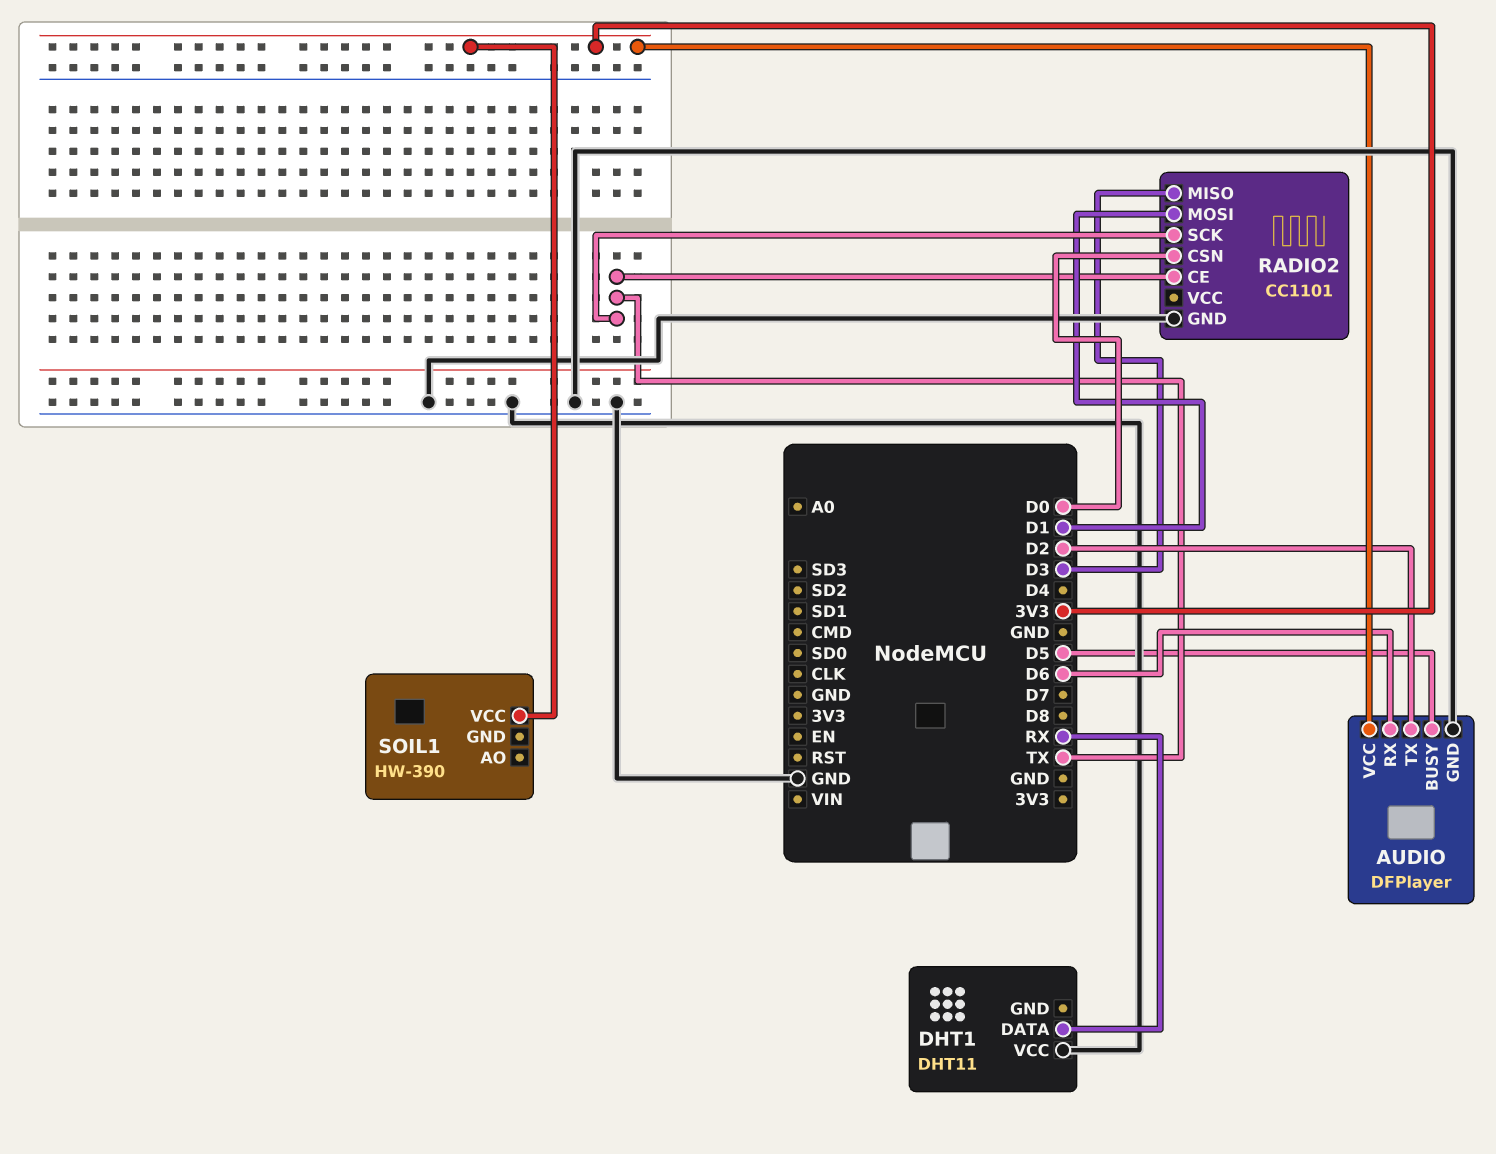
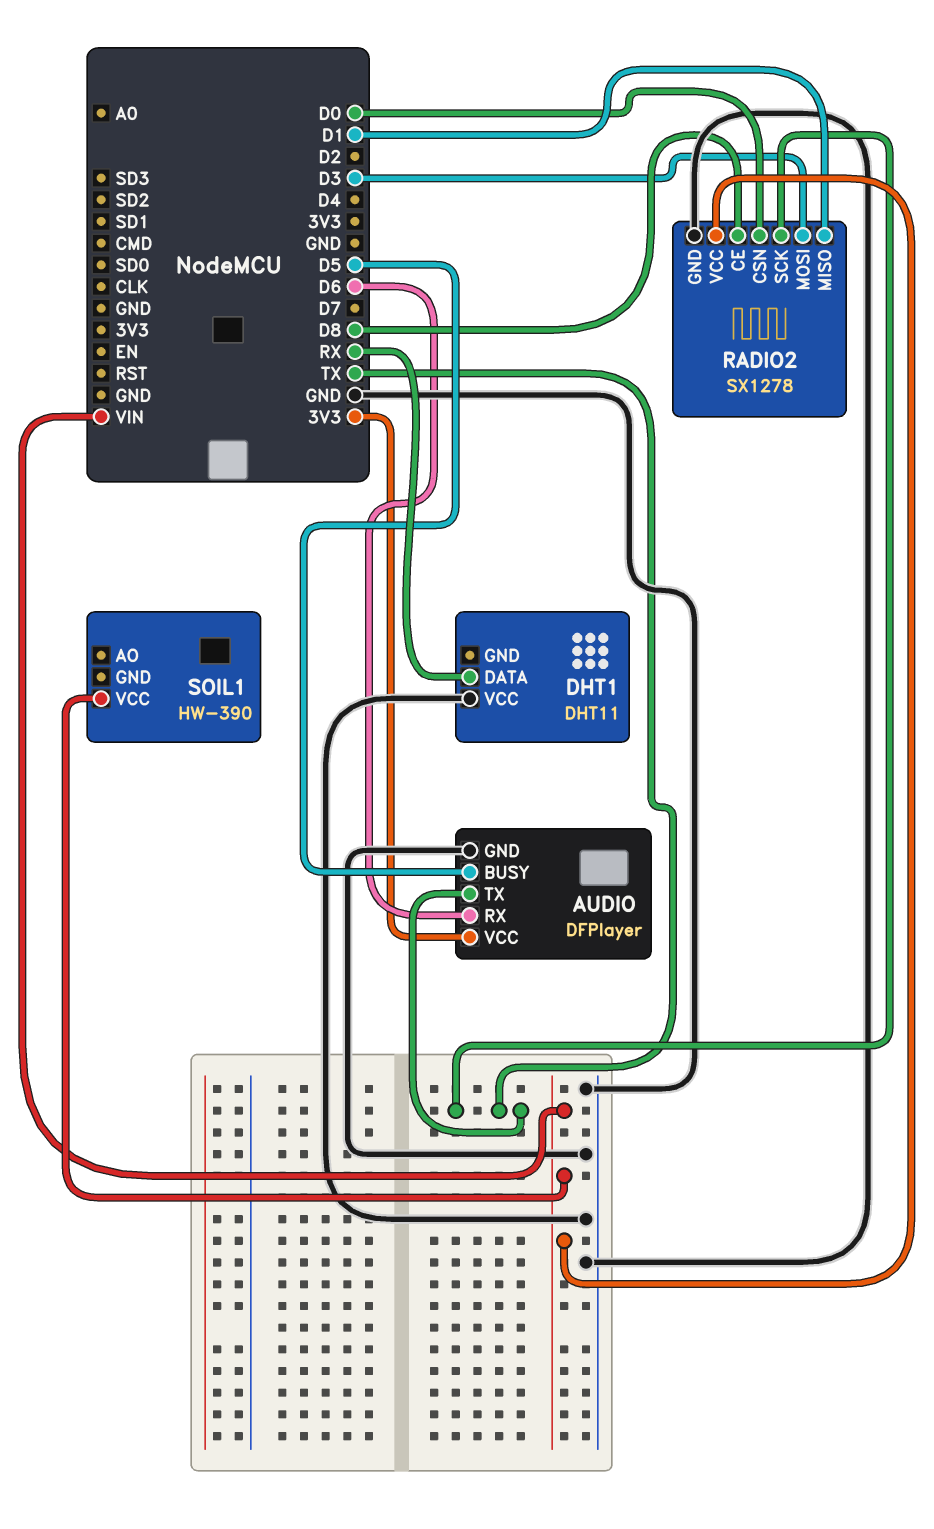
AUDIO pin TX: D2 -> TX
RADIO2: CC1101 -> SX1278
RADIO2 pin CE: TX -> D8
RADIO2 pin MISO: D3 -> D1
RADIO2 pin MOSI: D1 -> D3
RADIO2 pin VCC: none -> VIN
SOIL1 pin VCC: 3V3 -> VIN

